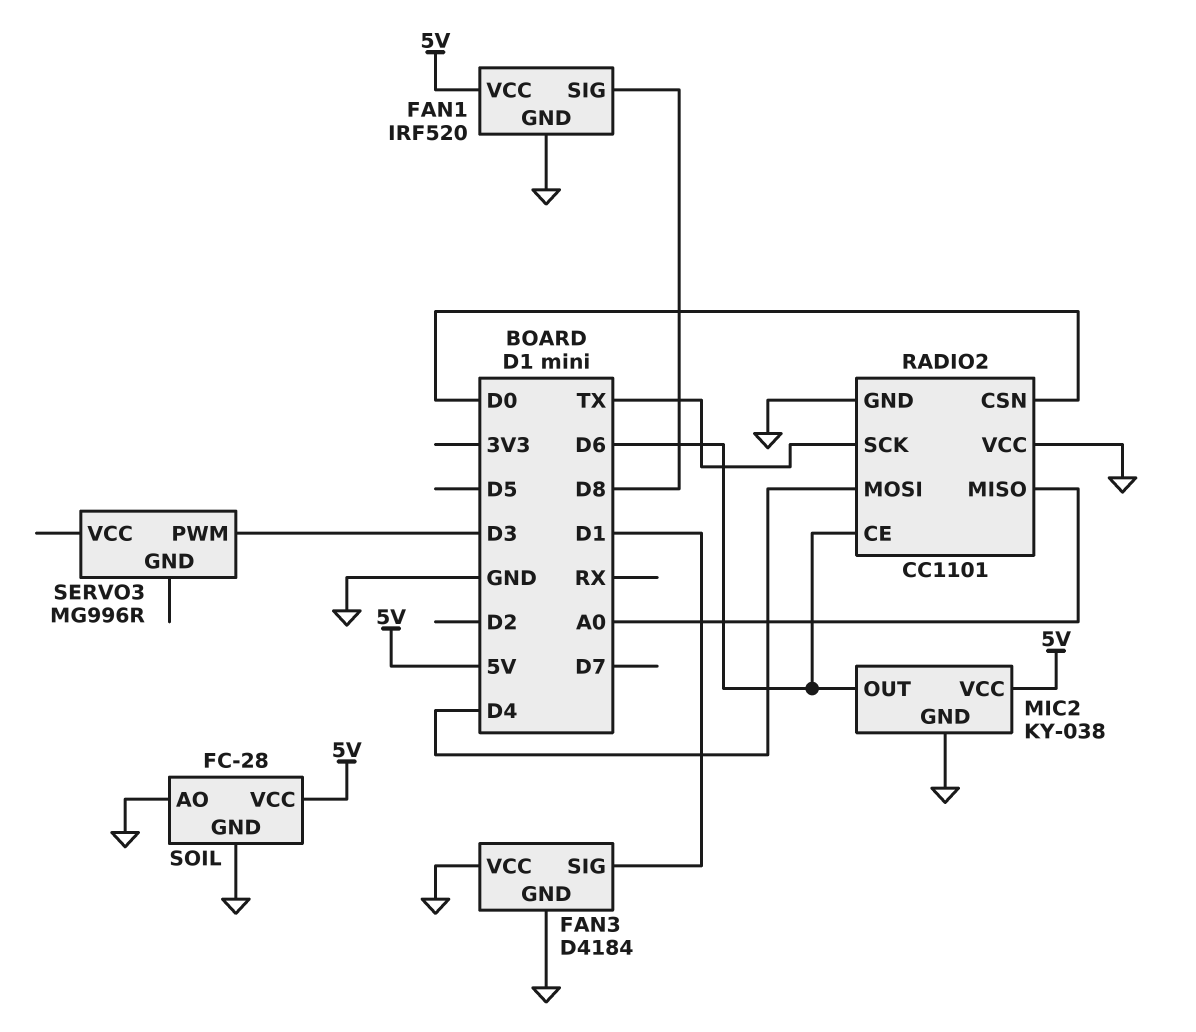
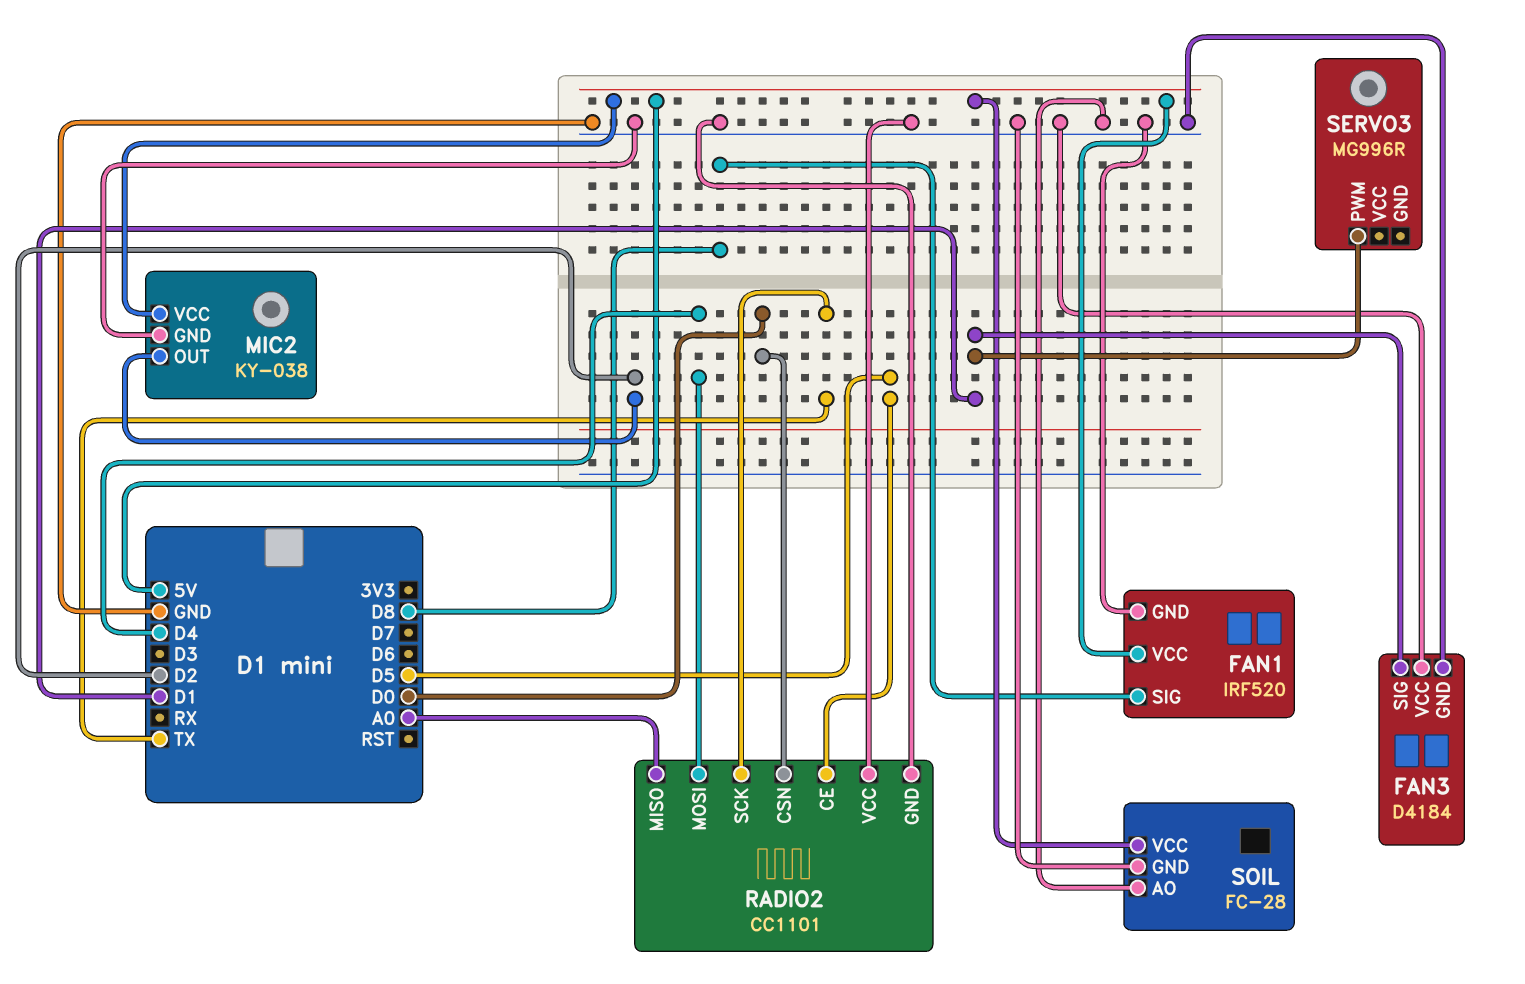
MIC2 pin OUT: D6 -> D2
RADIO2 pin CE: D6 -> D5
SERVO3 pin PWM: D3 -> D1

